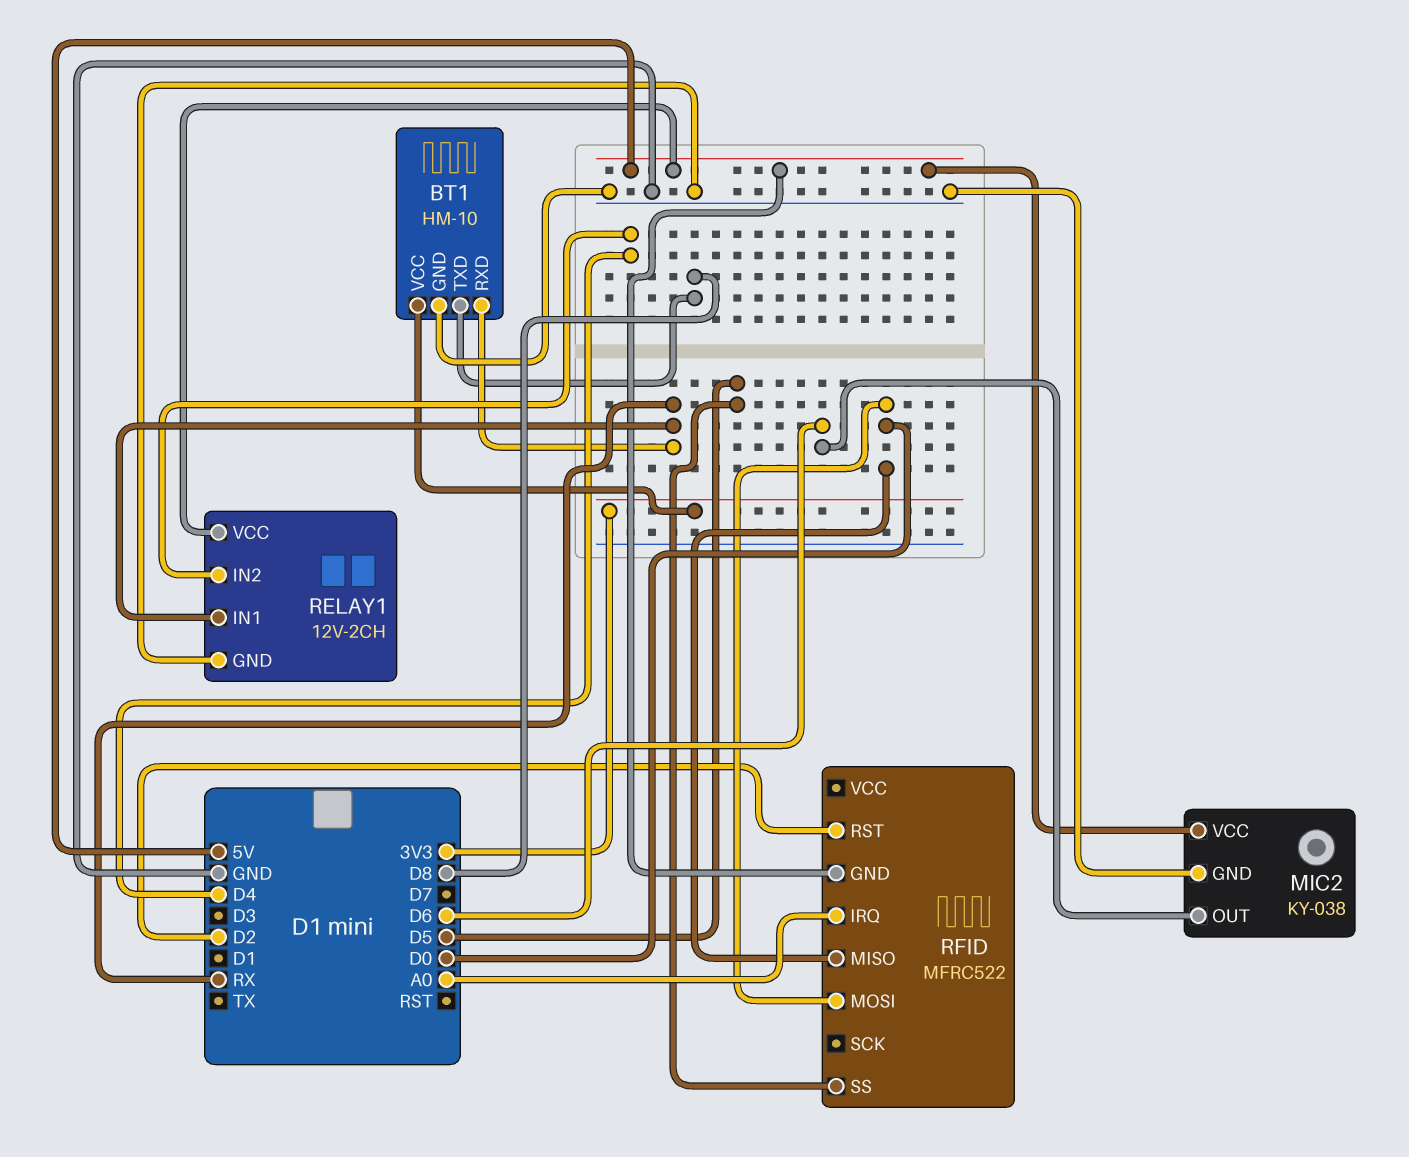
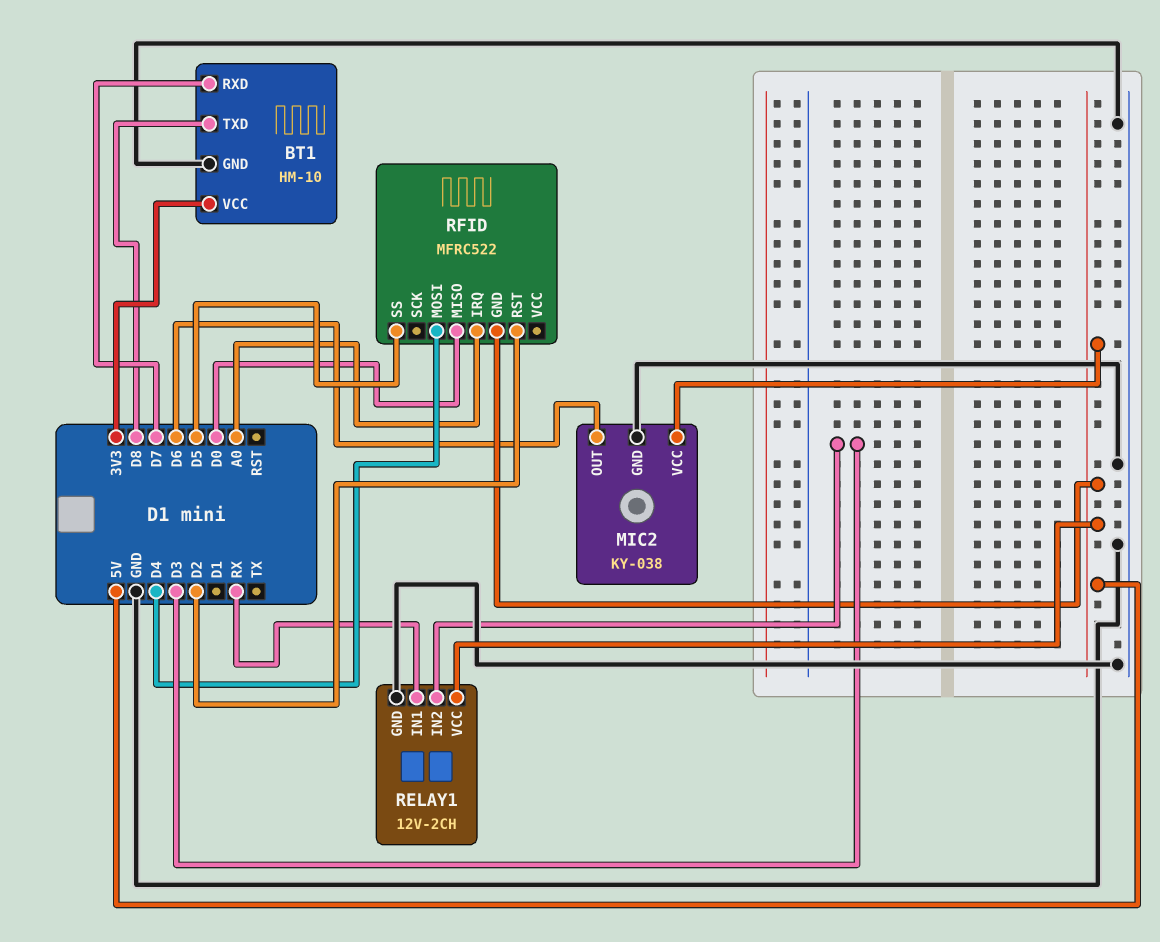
BT1 pin RXD: RX -> D7
RELAY1 pin IN2: D4 -> D3
RFID pin MOSI: D0 -> D4

